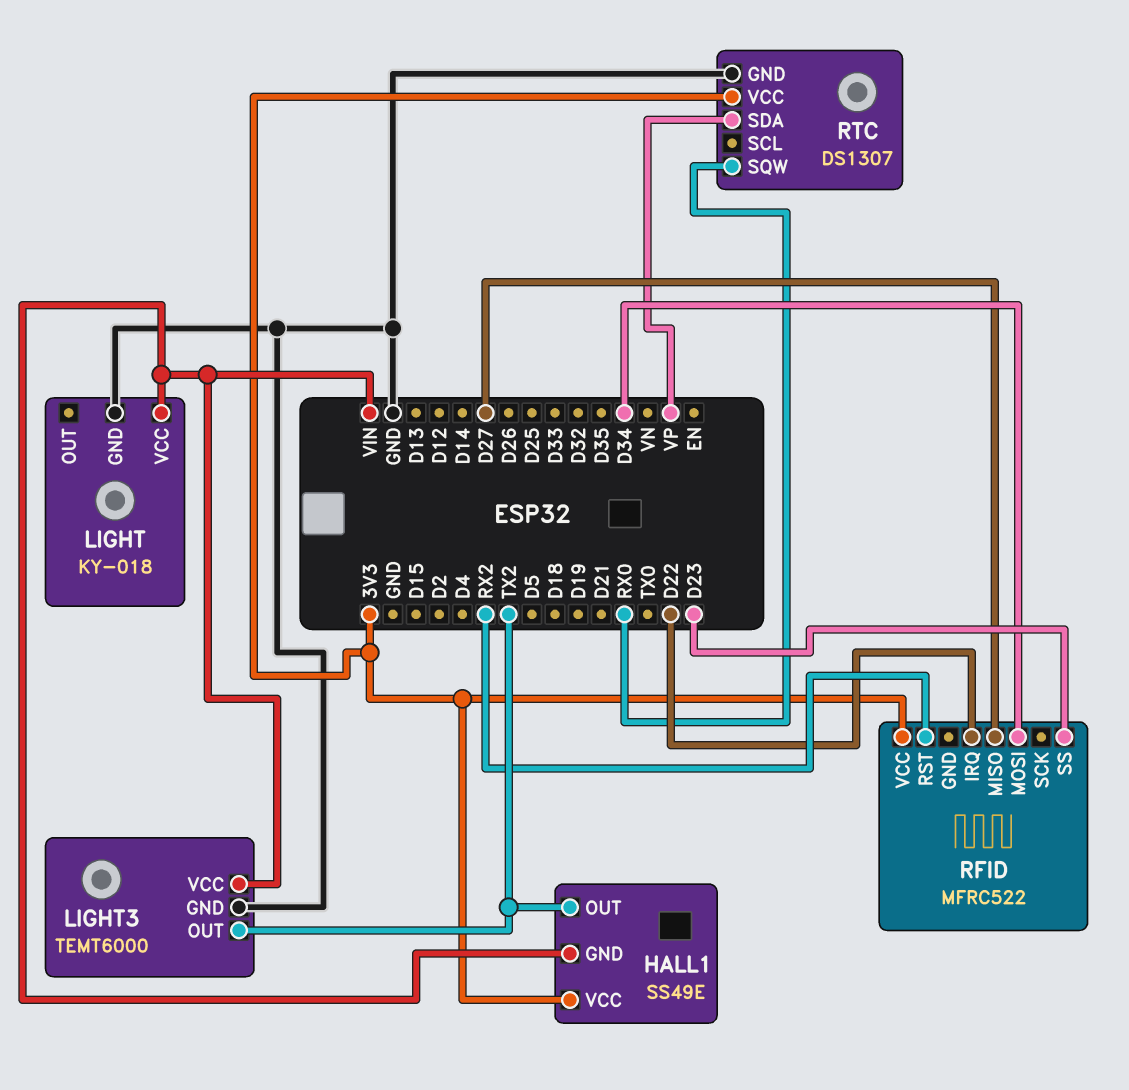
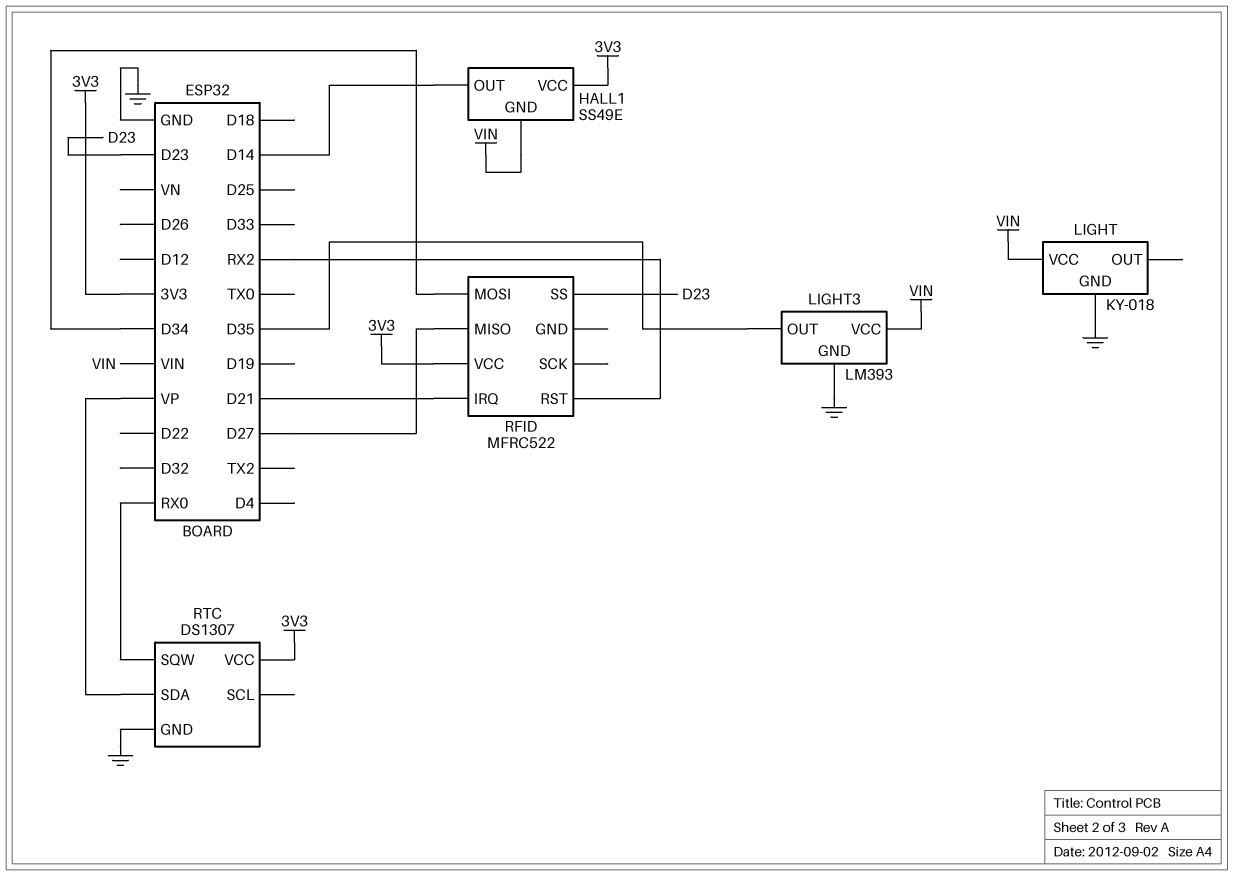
HALL1 pin OUT: TX2 -> D14
LIGHT3: TEMT6000 -> LM393
LIGHT3 pin OUT: TX2 -> D35
RFID pin IRQ: D22 -> D21

